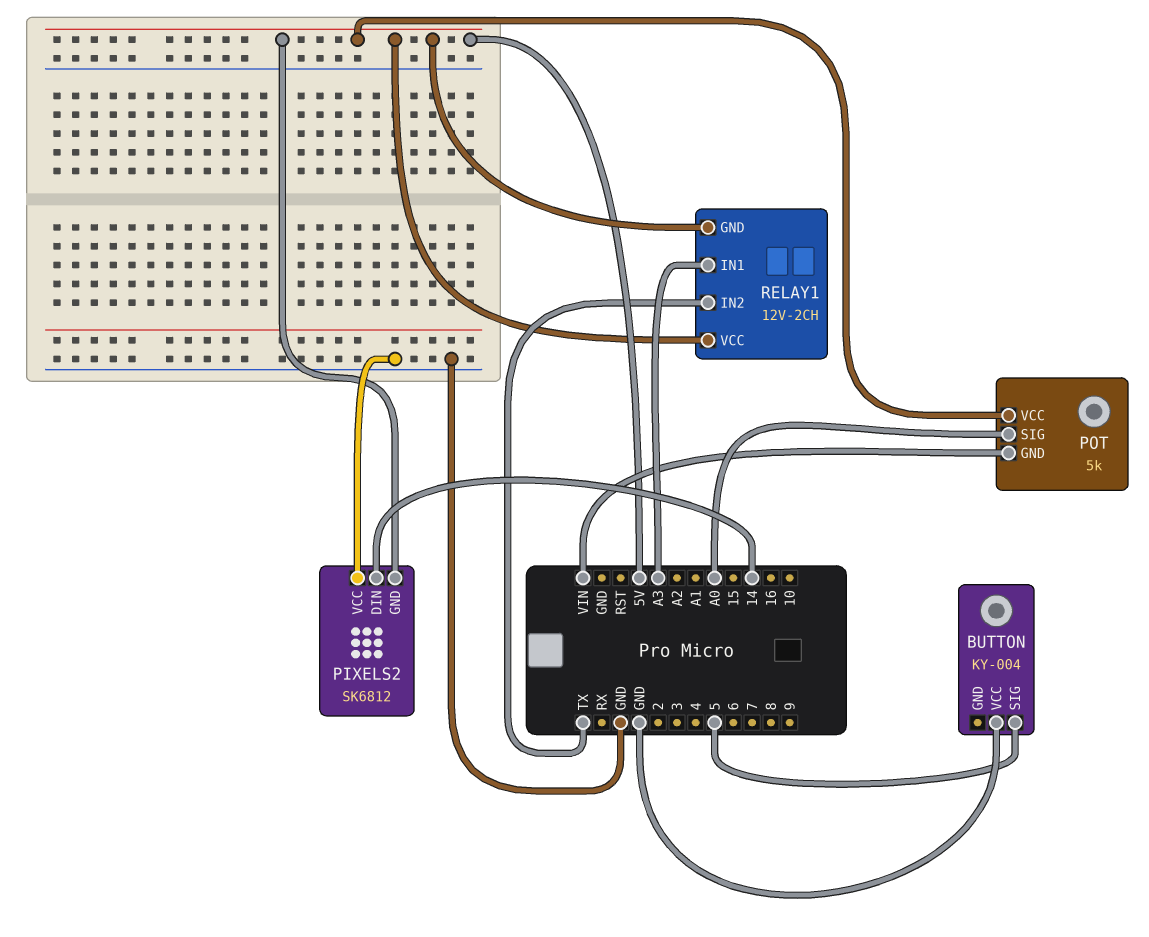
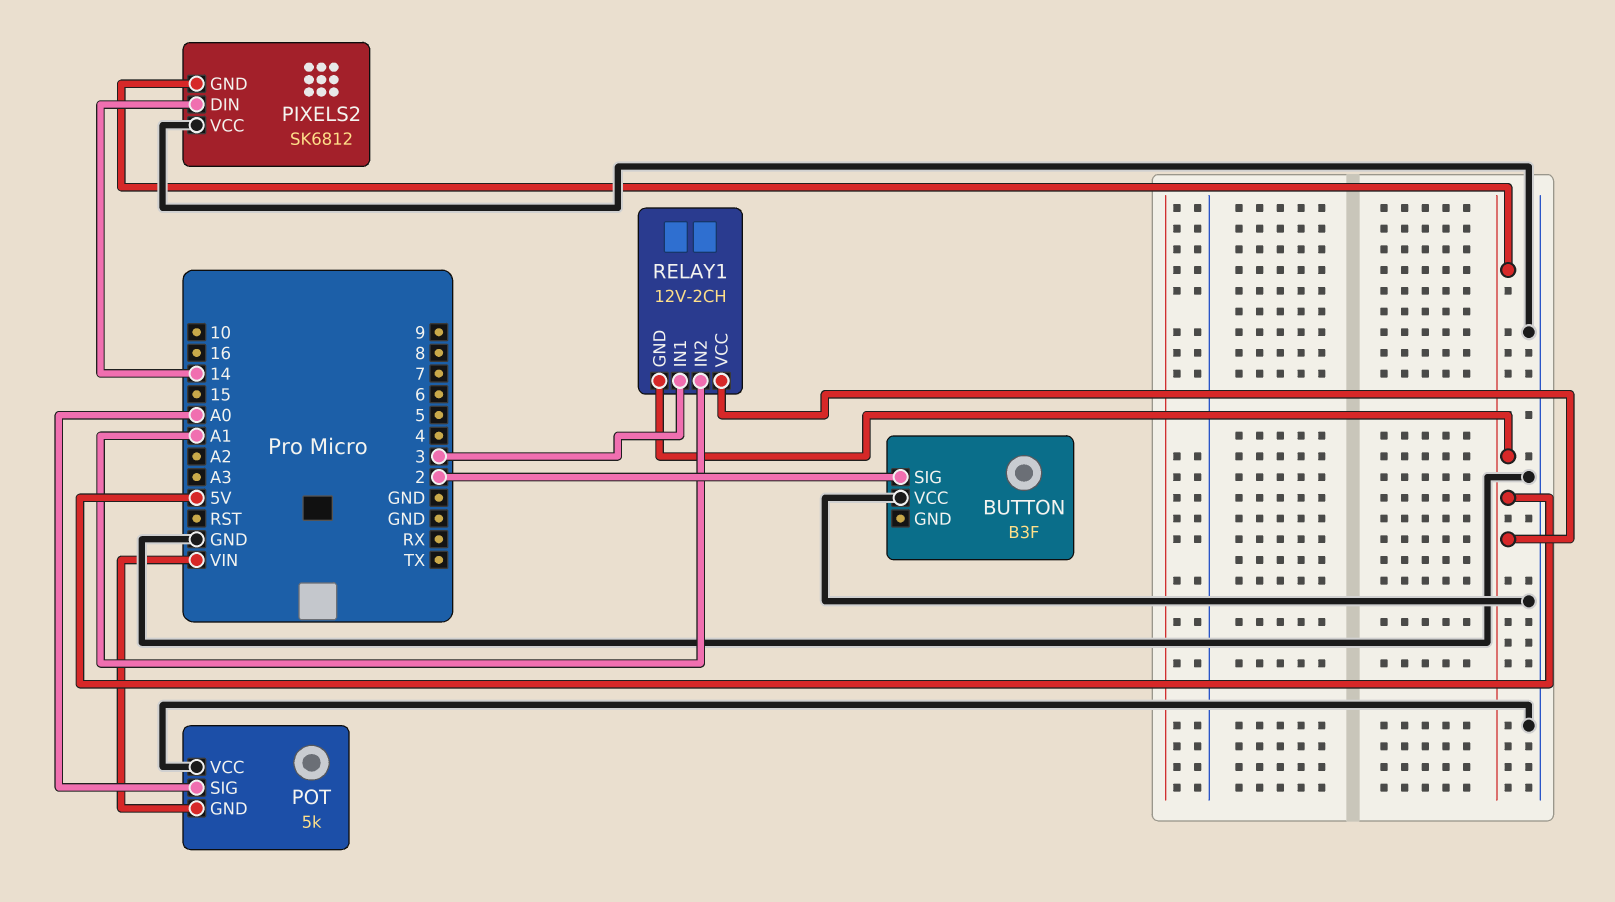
BUTTON: KY-004 -> B3F
BUTTON pin SIG: 5 -> 2
POT pin VCC: 5V -> GND
RELAY1 pin IN1: A3 -> 3
RELAY1 pin IN2: TX -> A1

